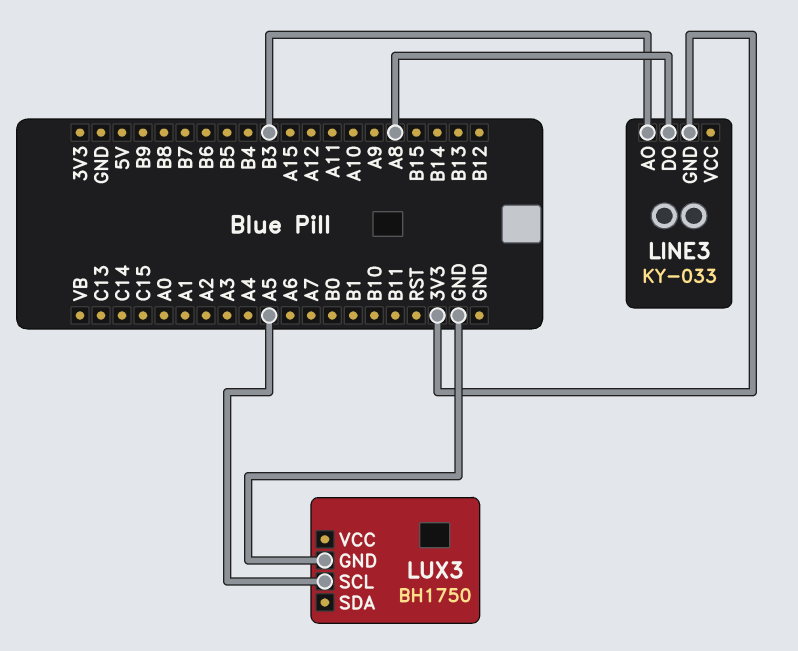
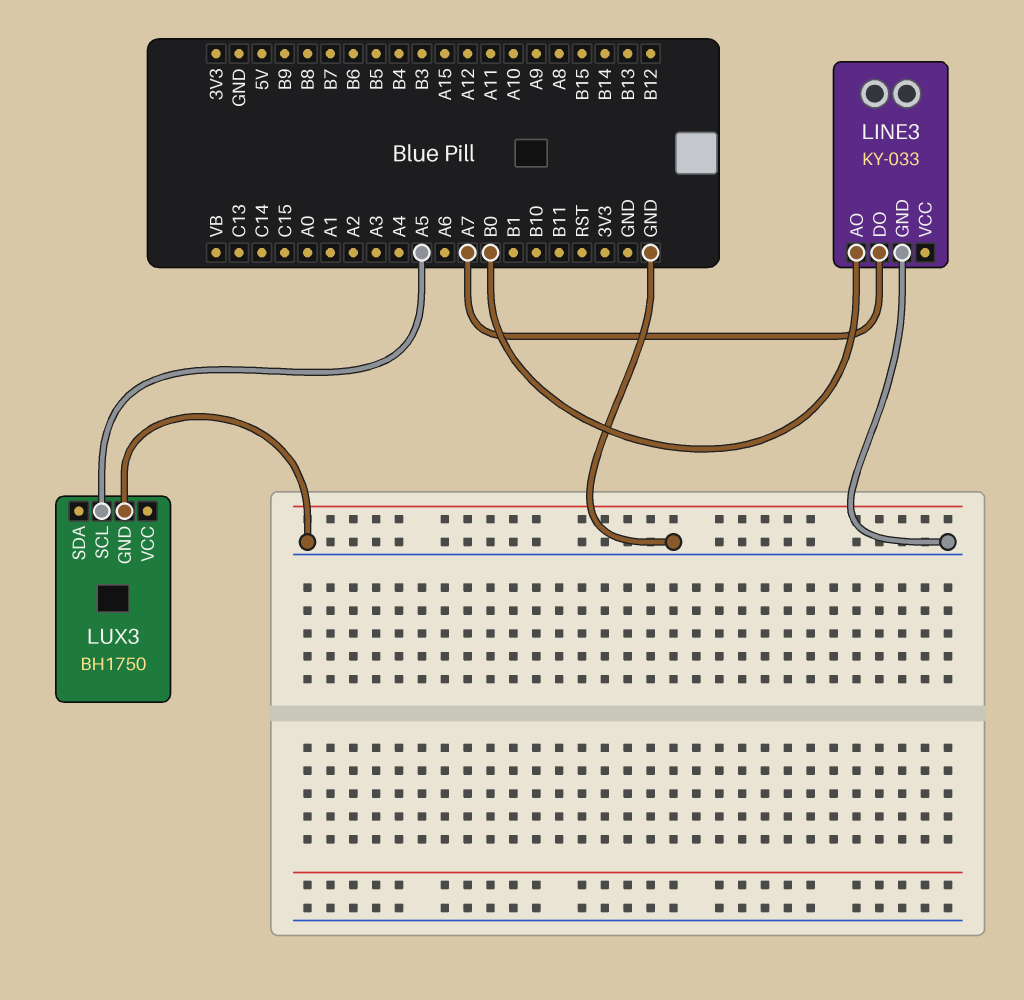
LINE3 pin AO: B3 -> B0
LINE3 pin DO: A8 -> A7
LINE3 pin GND: 3V3 -> GND

